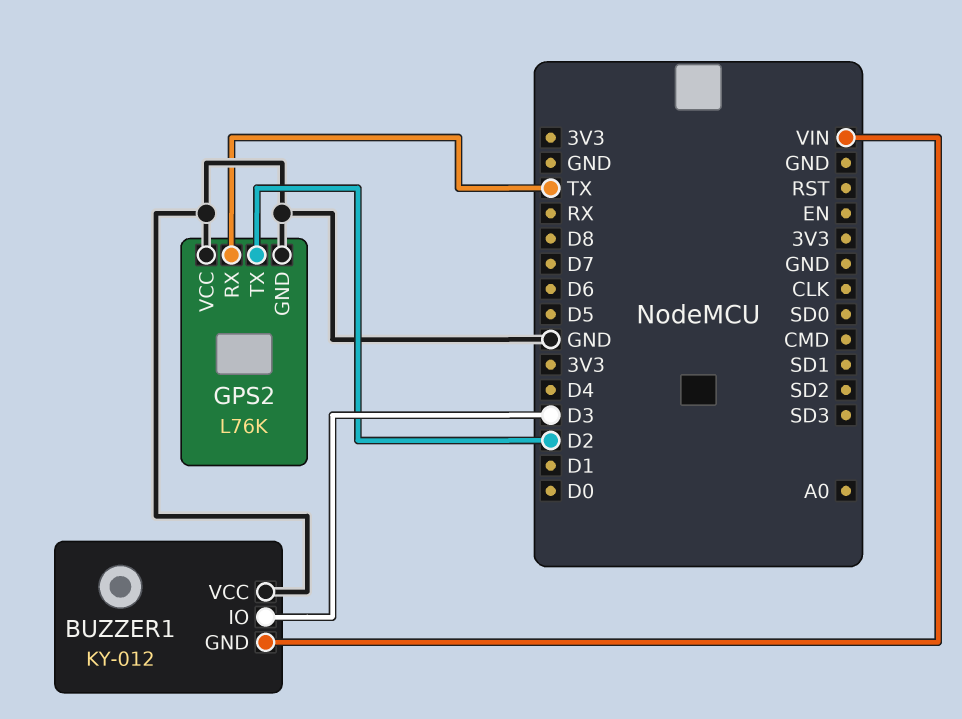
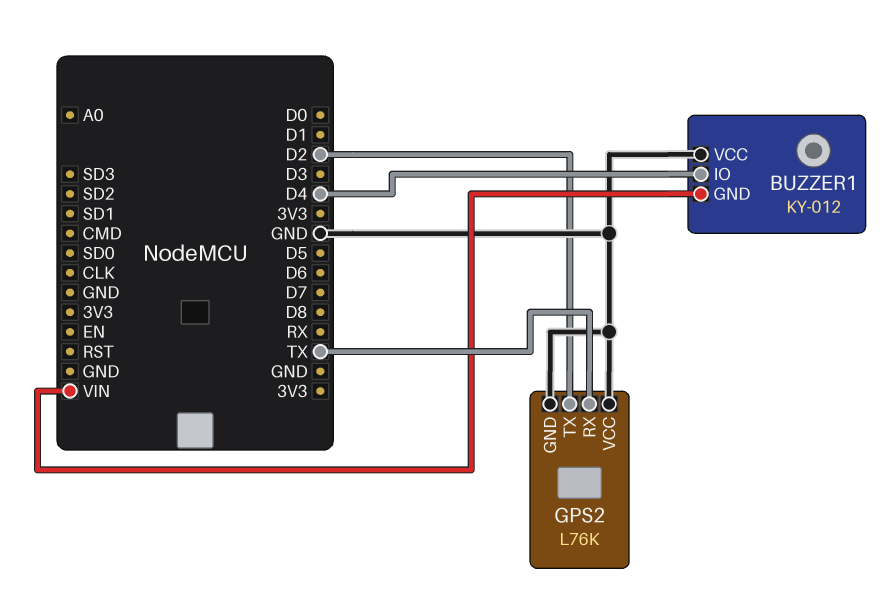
BUZZER1 pin IO: D3 -> D4

